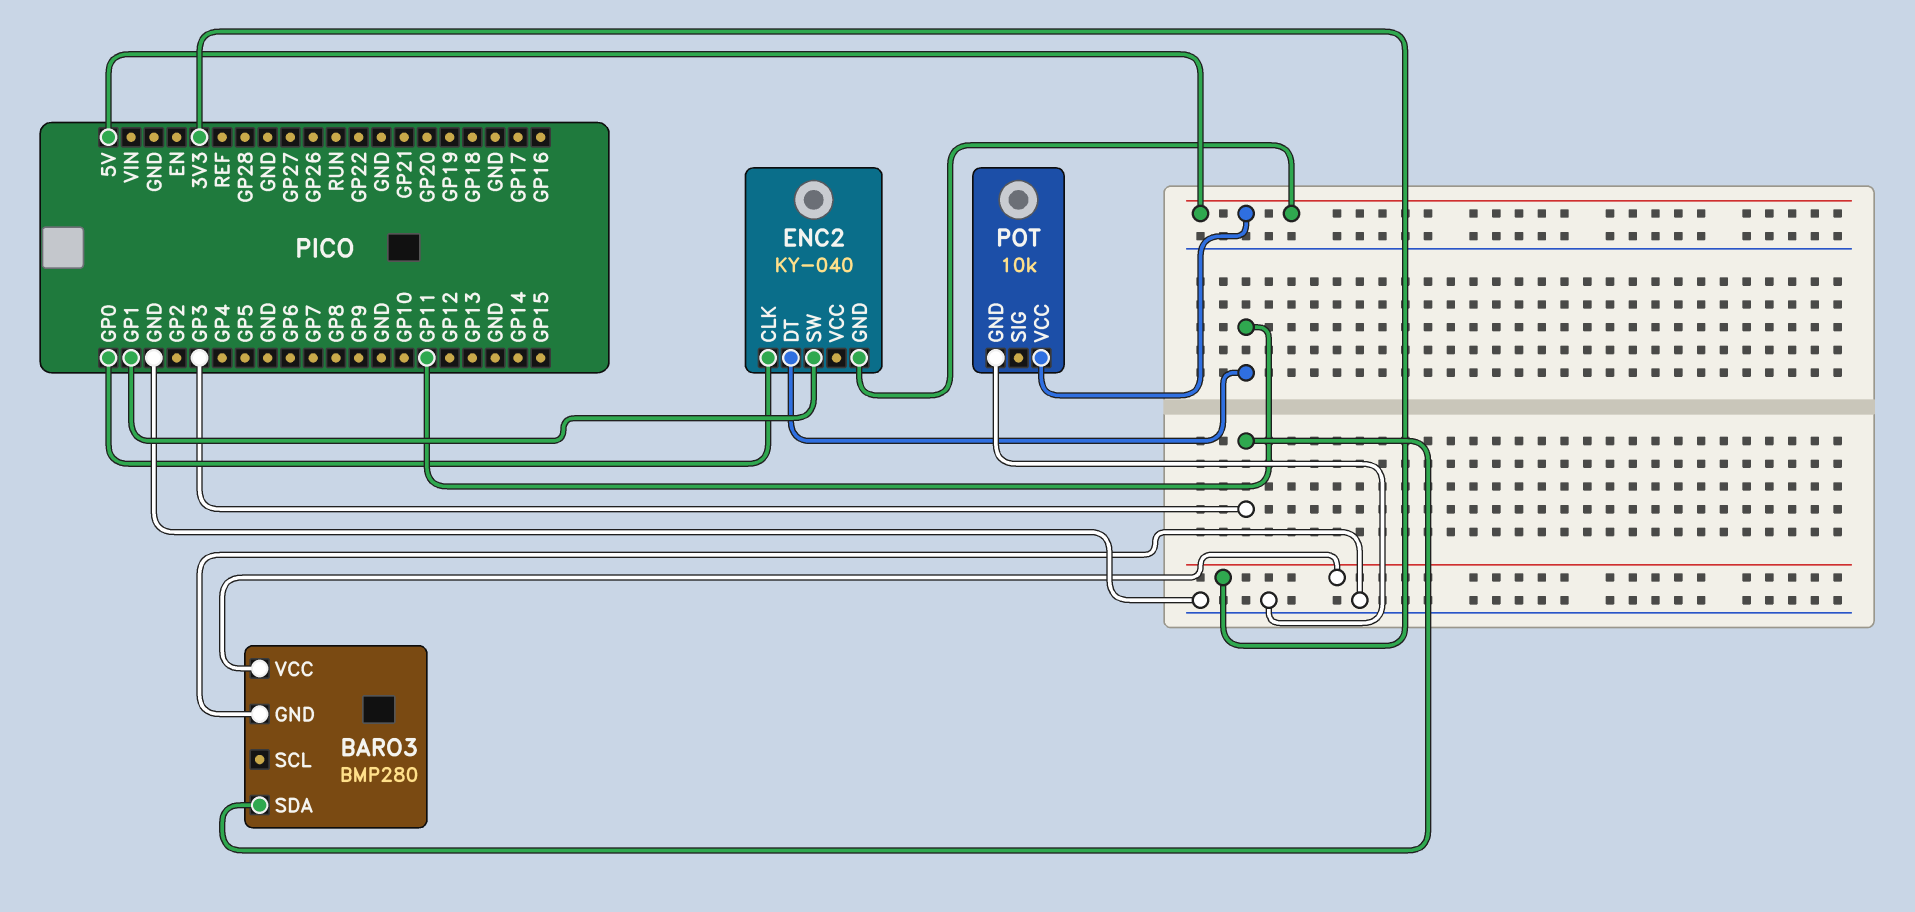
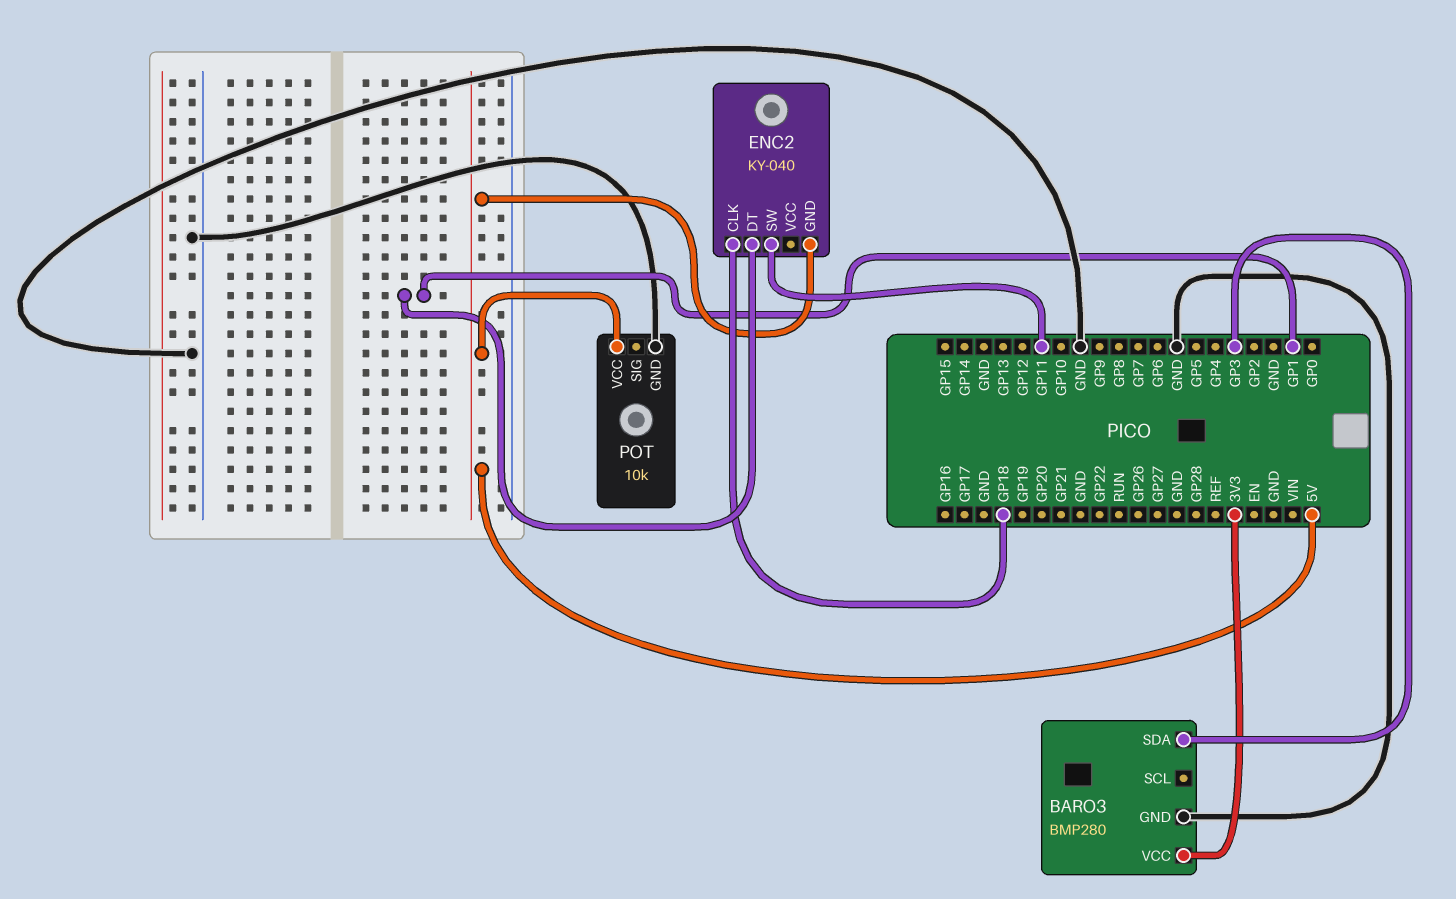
ENC2 pin CLK: GP0 -> GP18
ENC2 pin DT: GP11 -> GP1
ENC2 pin SW: GP1 -> GP11

